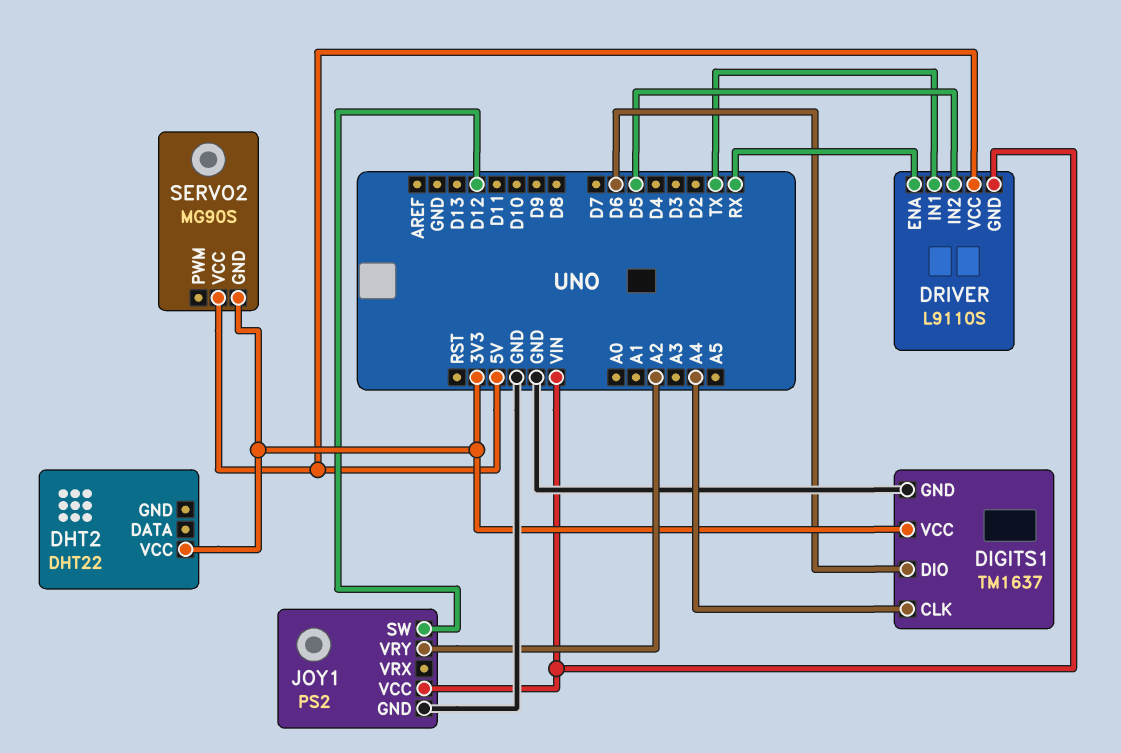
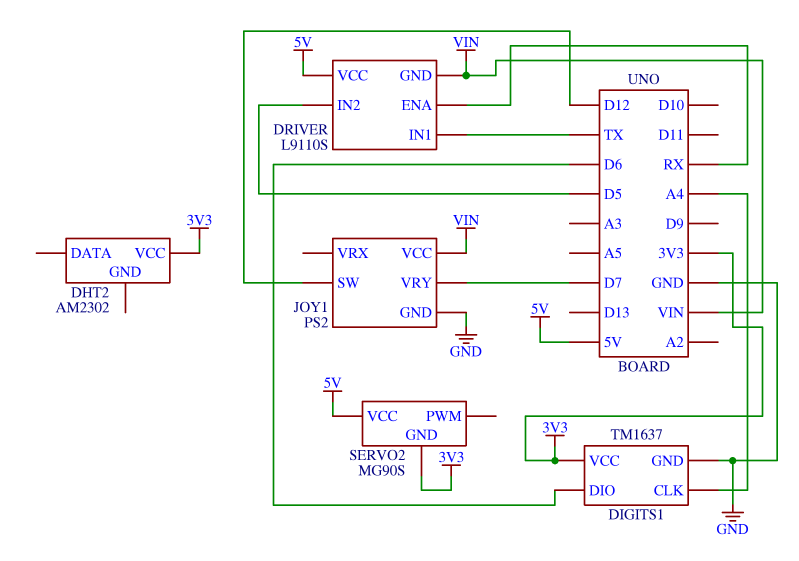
DHT2: DHT22 -> AM2302
JOY1 pin VRY: A2 -> D7

